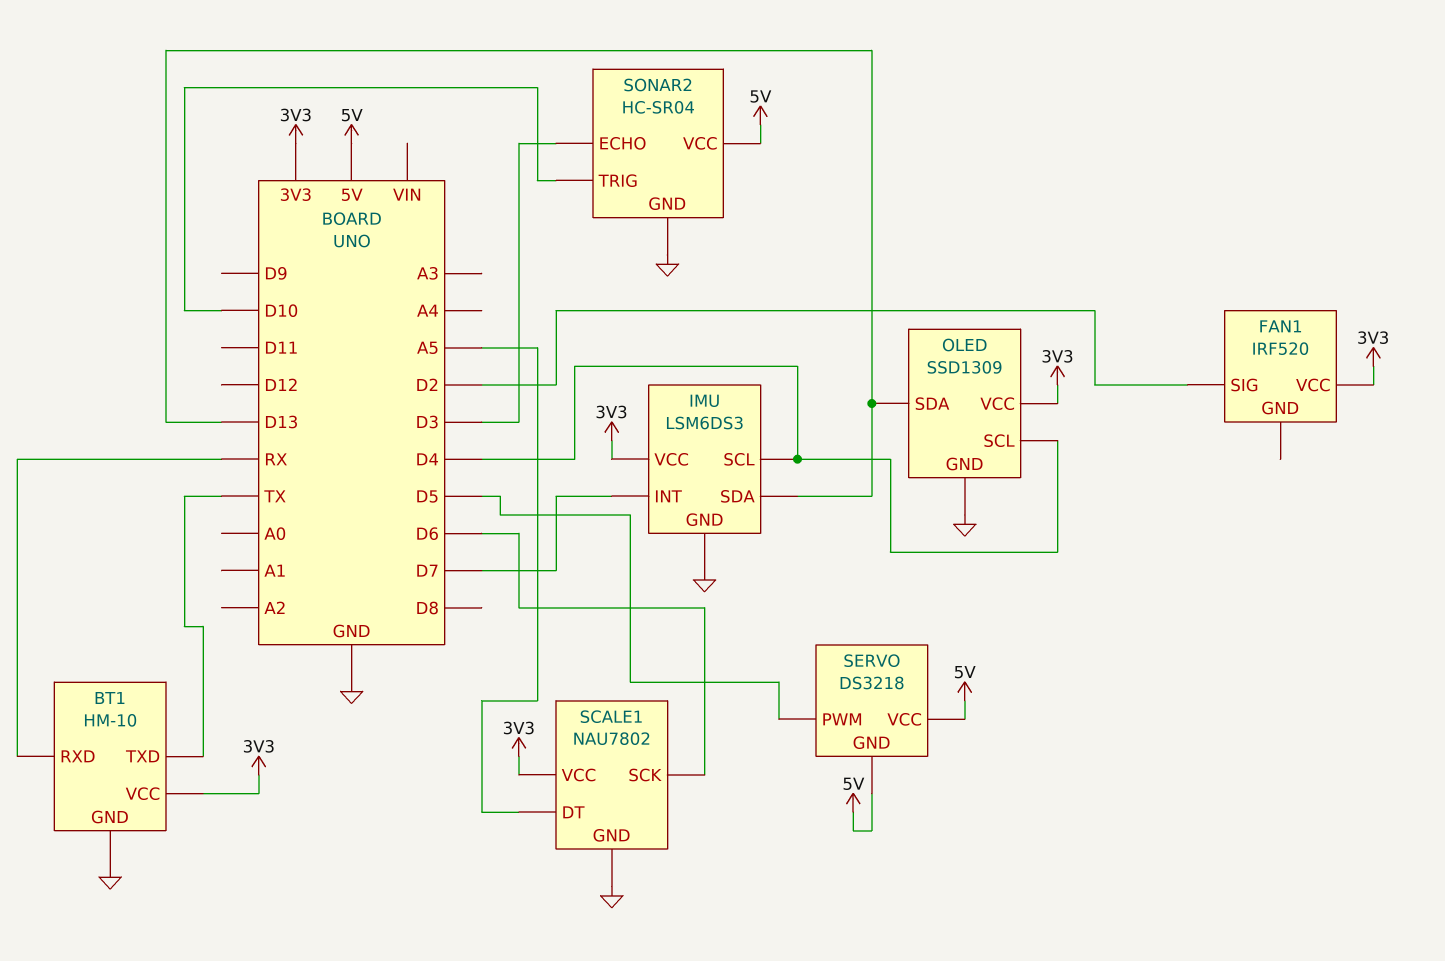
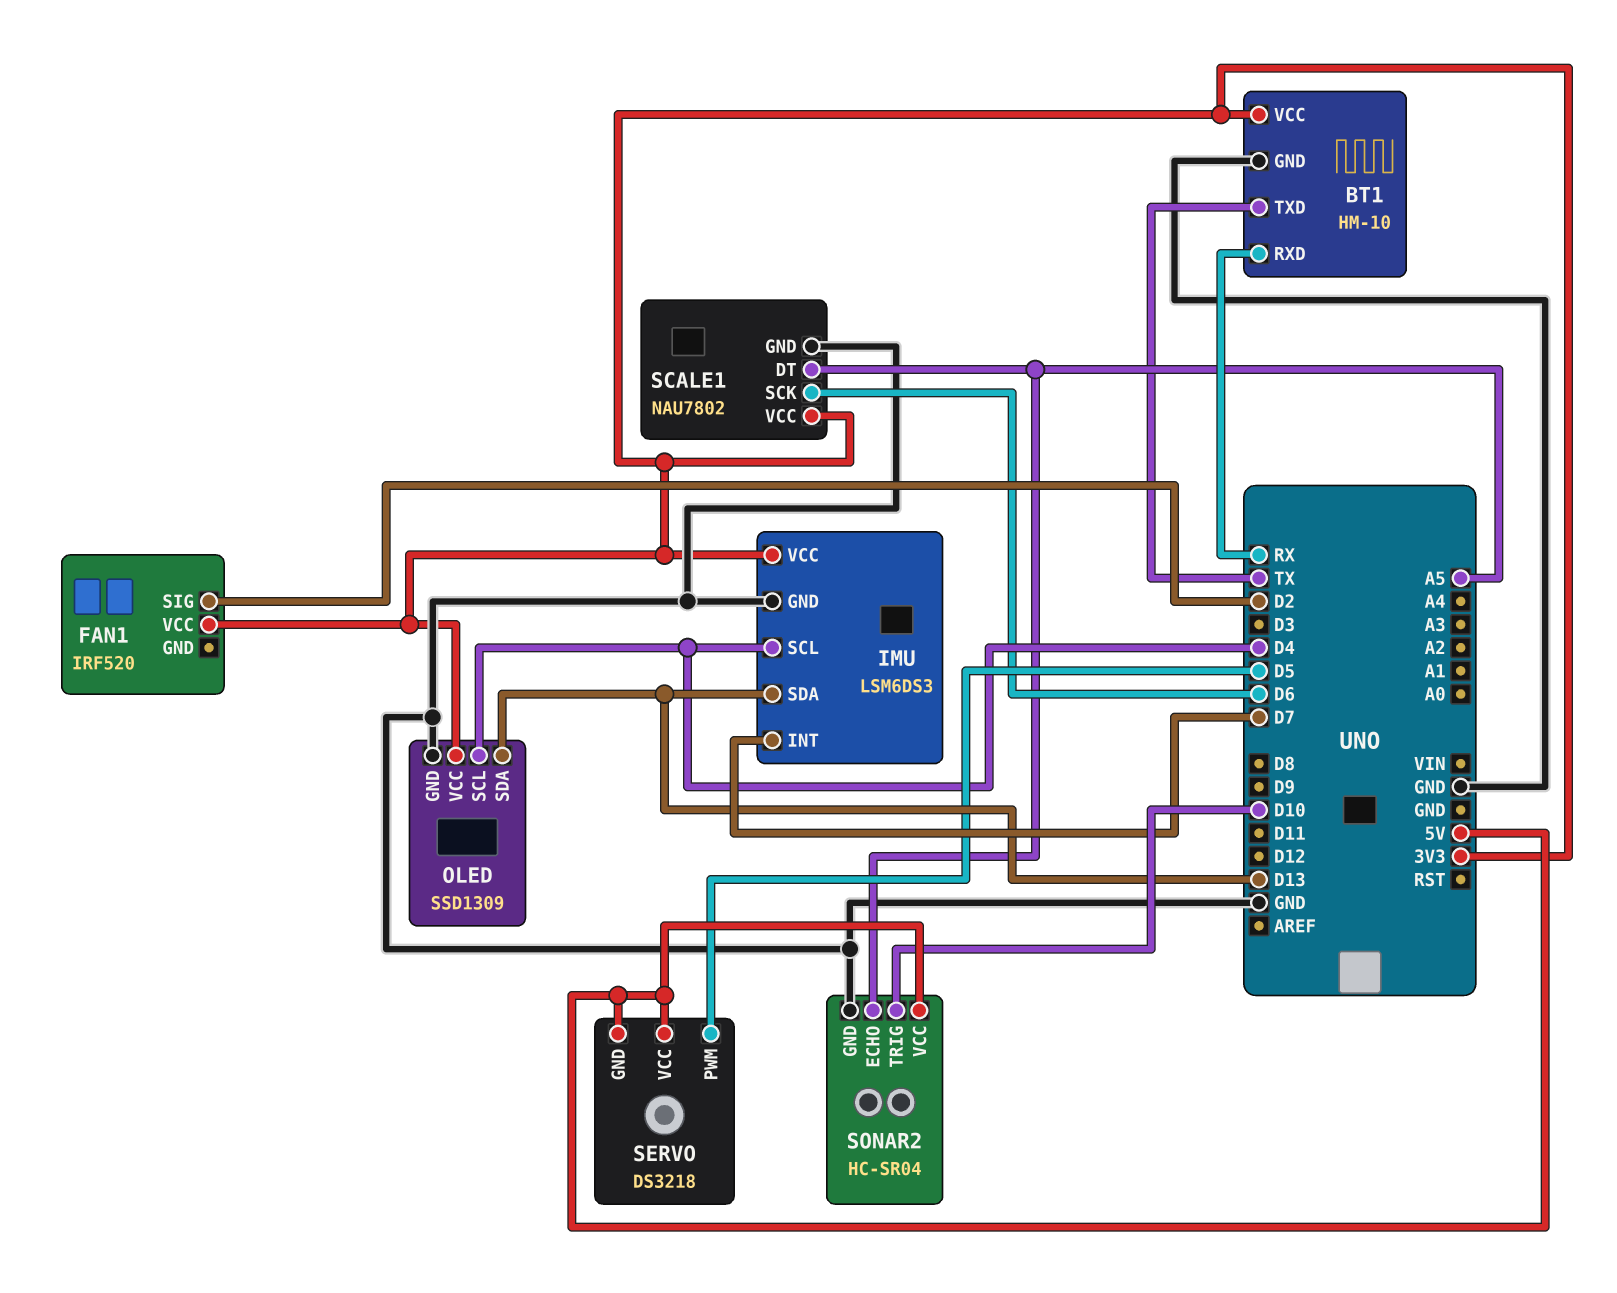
SONAR2 pin ECHO: D3 -> A5

